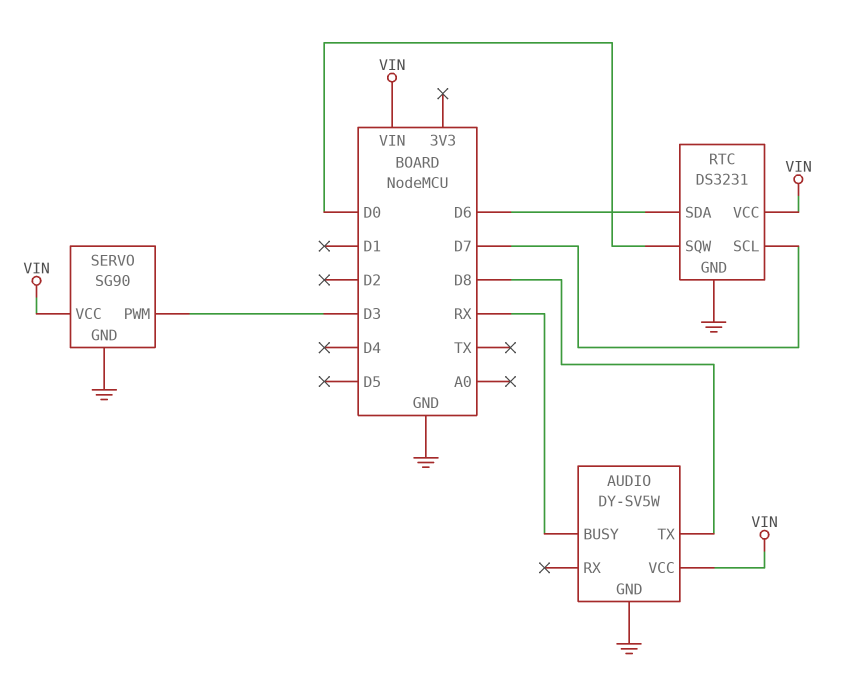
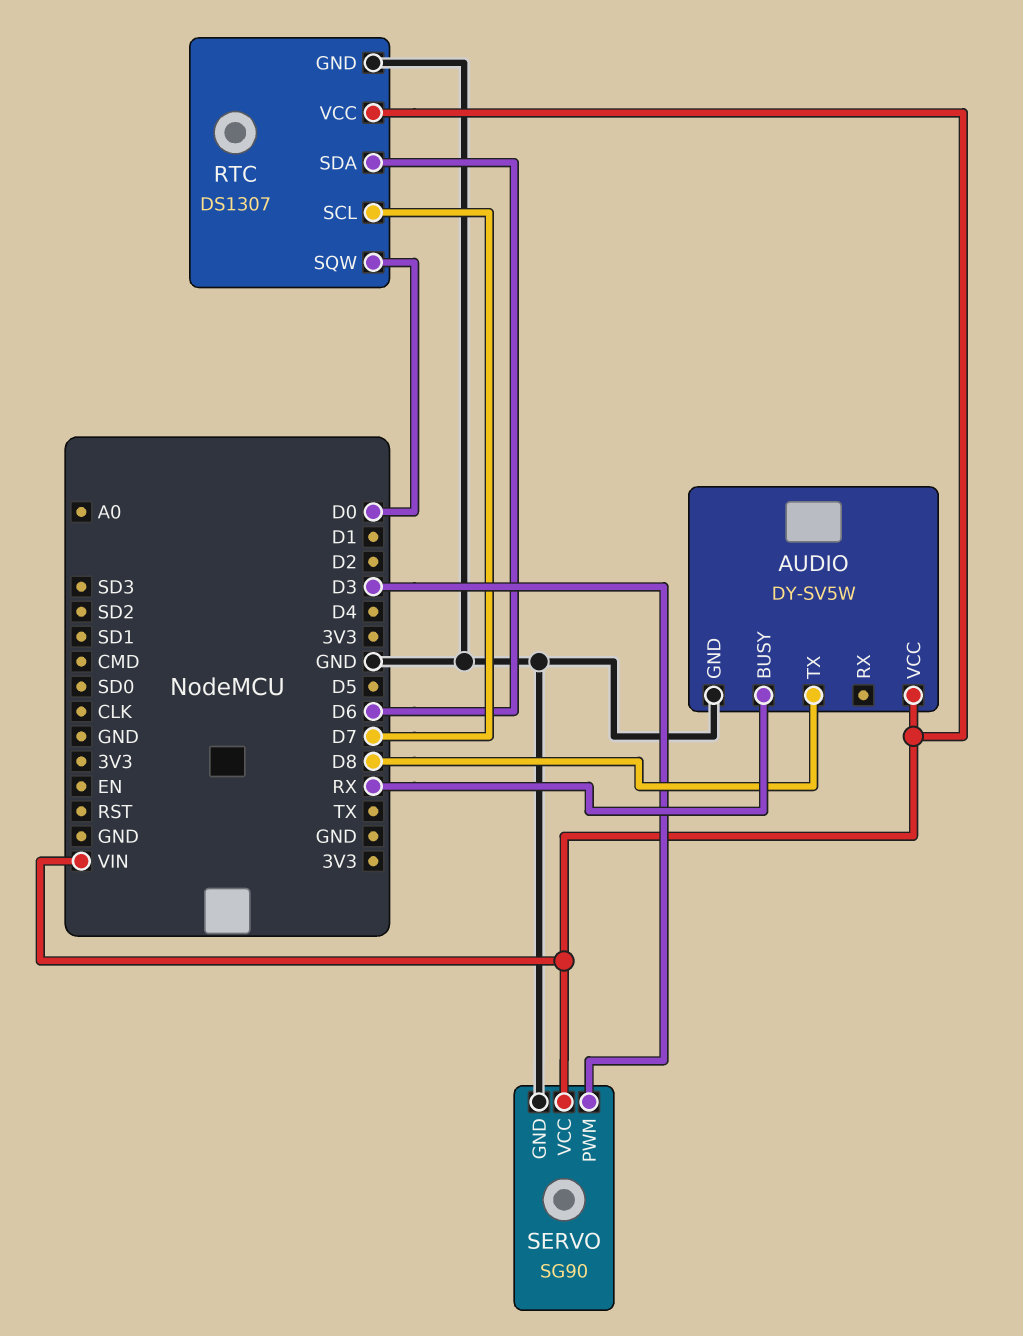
RTC: DS3231 -> DS1307

